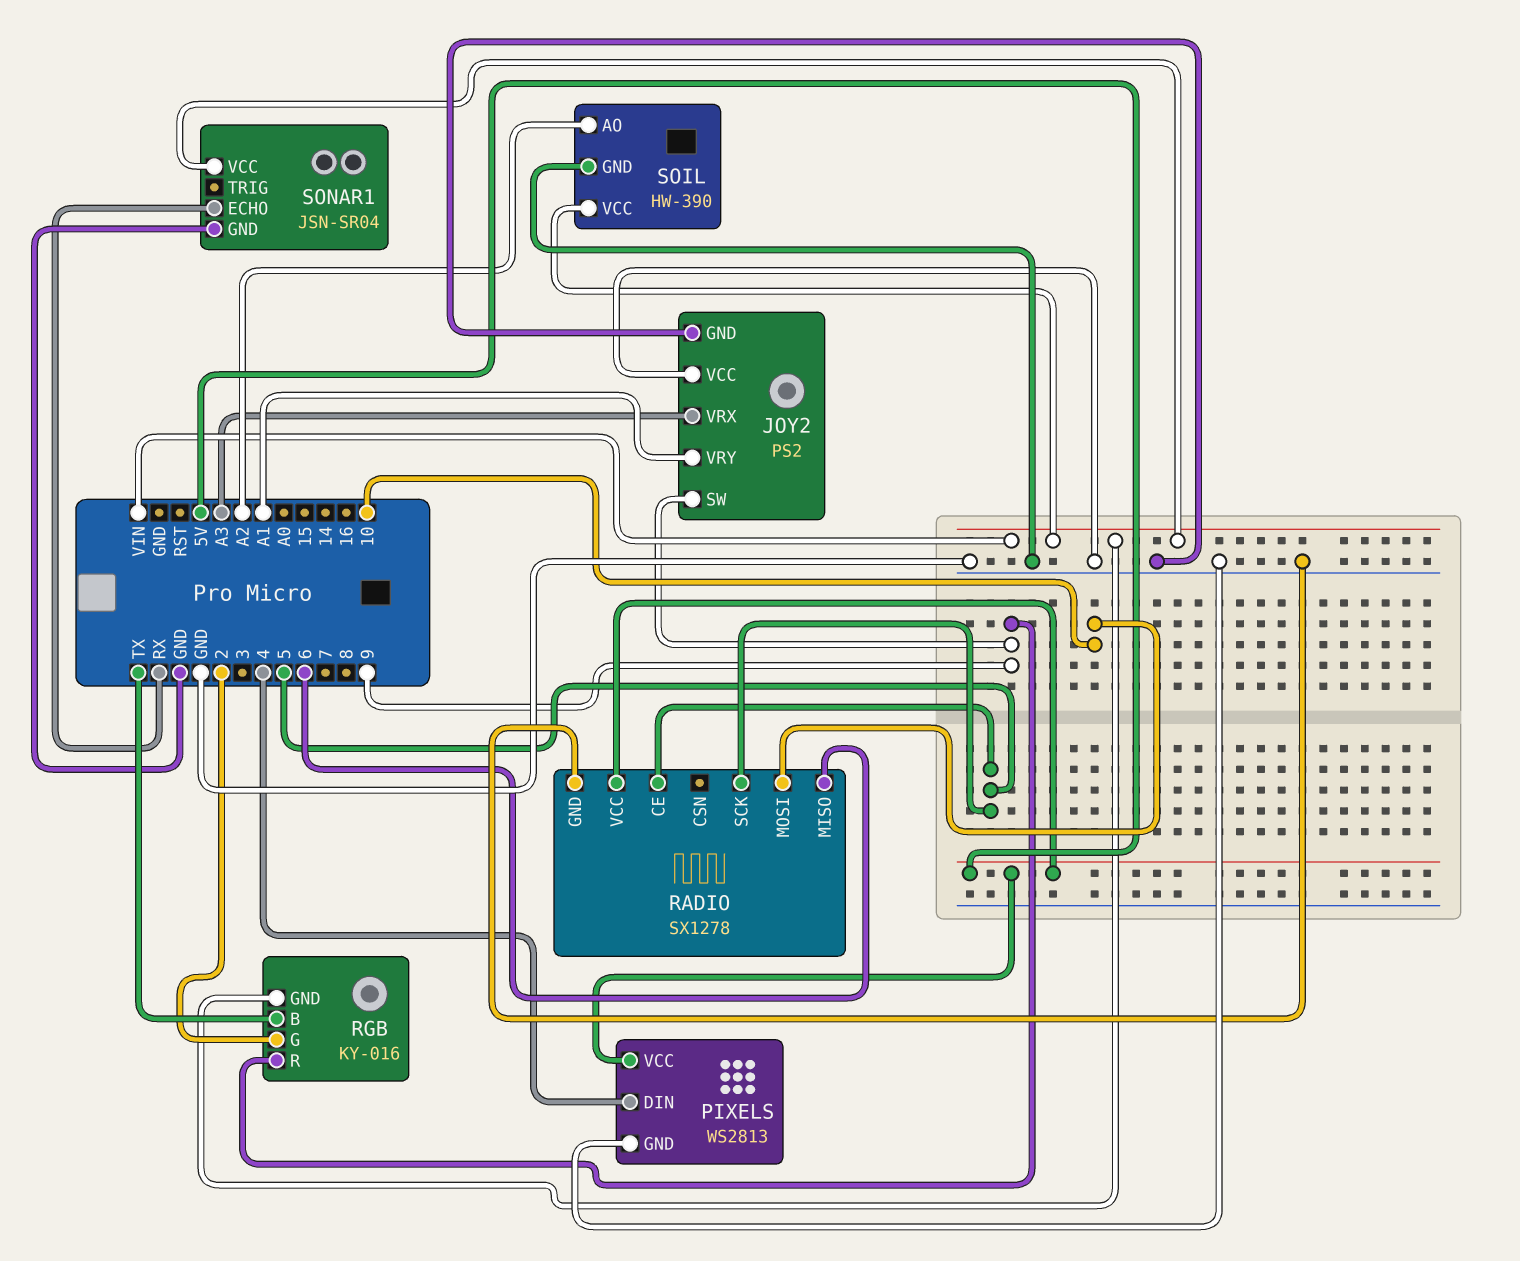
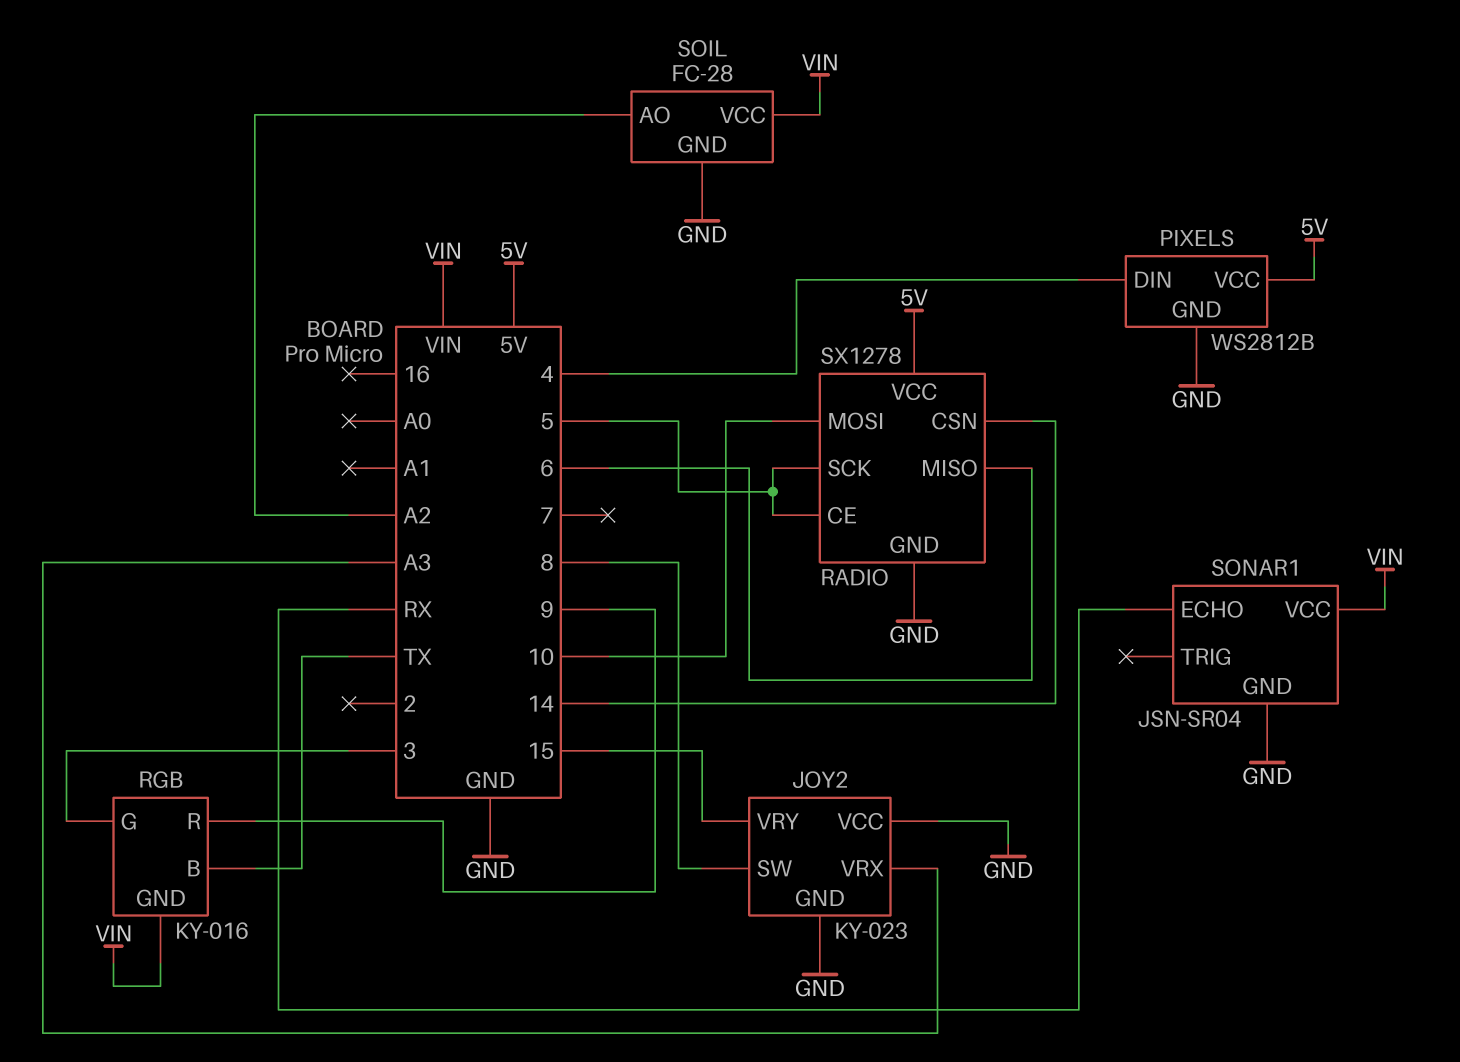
JOY2: PS2 -> KY-023
JOY2 pin SW: 9 -> 8
JOY2 pin VRY: A1 -> 15
PIXELS: WS2813 -> WS2812B
RADIO pin CSN: none -> 14
RGB pin G: 2 -> 3
SOIL: HW-390 -> FC-28

